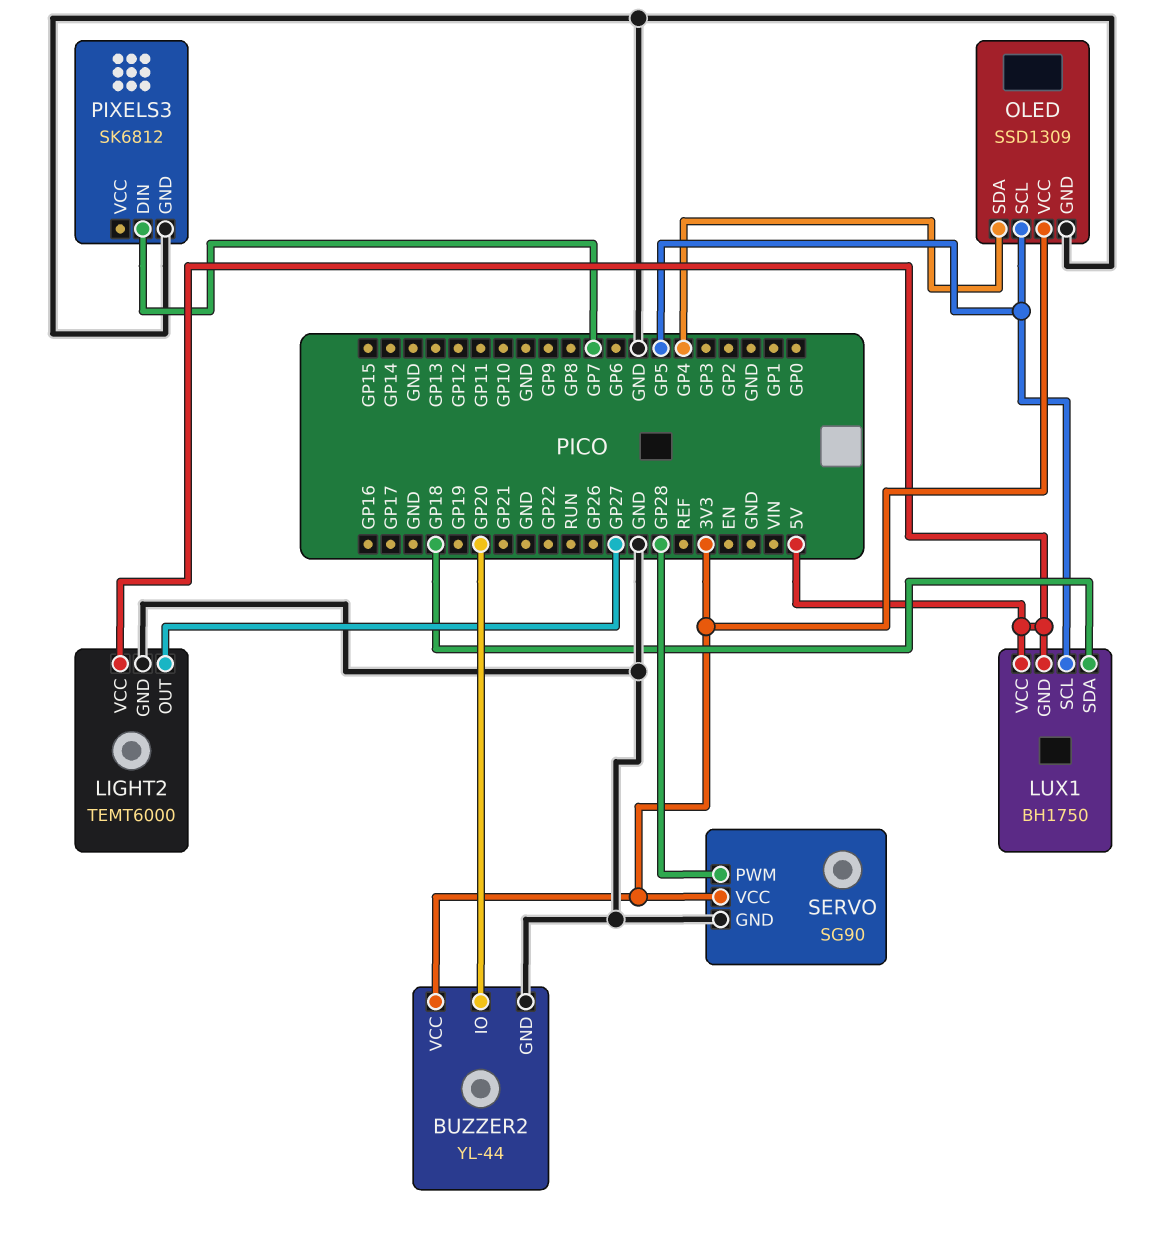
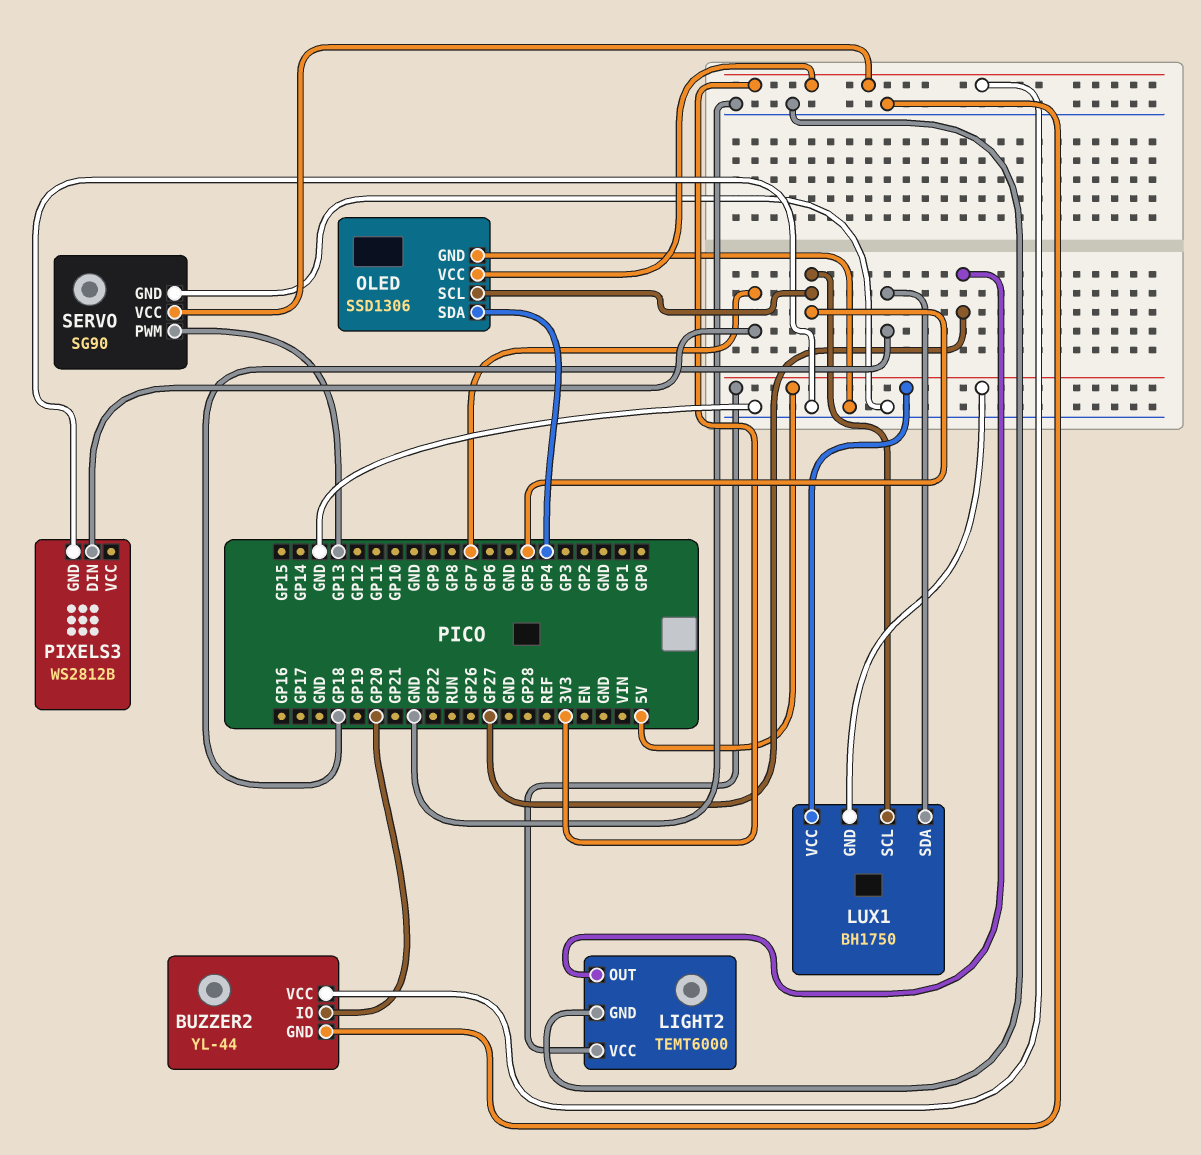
OLED: SSD1309 -> SSD1306
PIXELS3: SK6812 -> WS2812B
SERVO pin PWM: GP28 -> GP13

